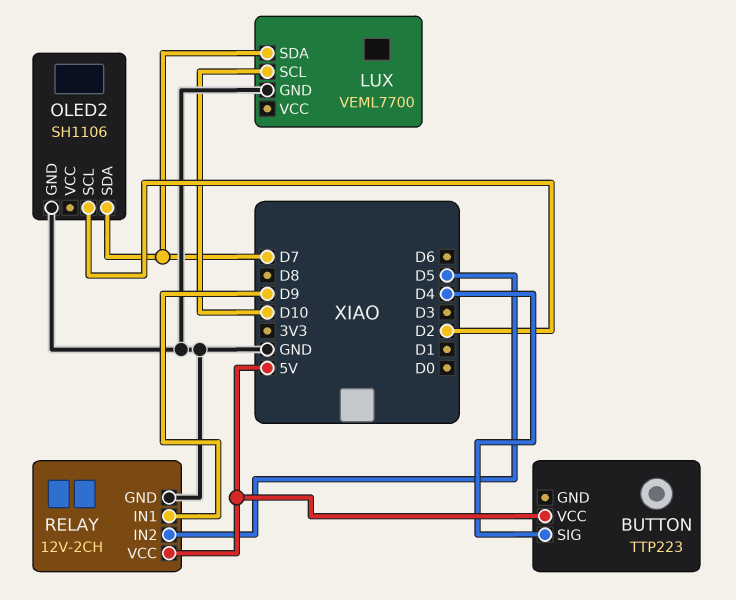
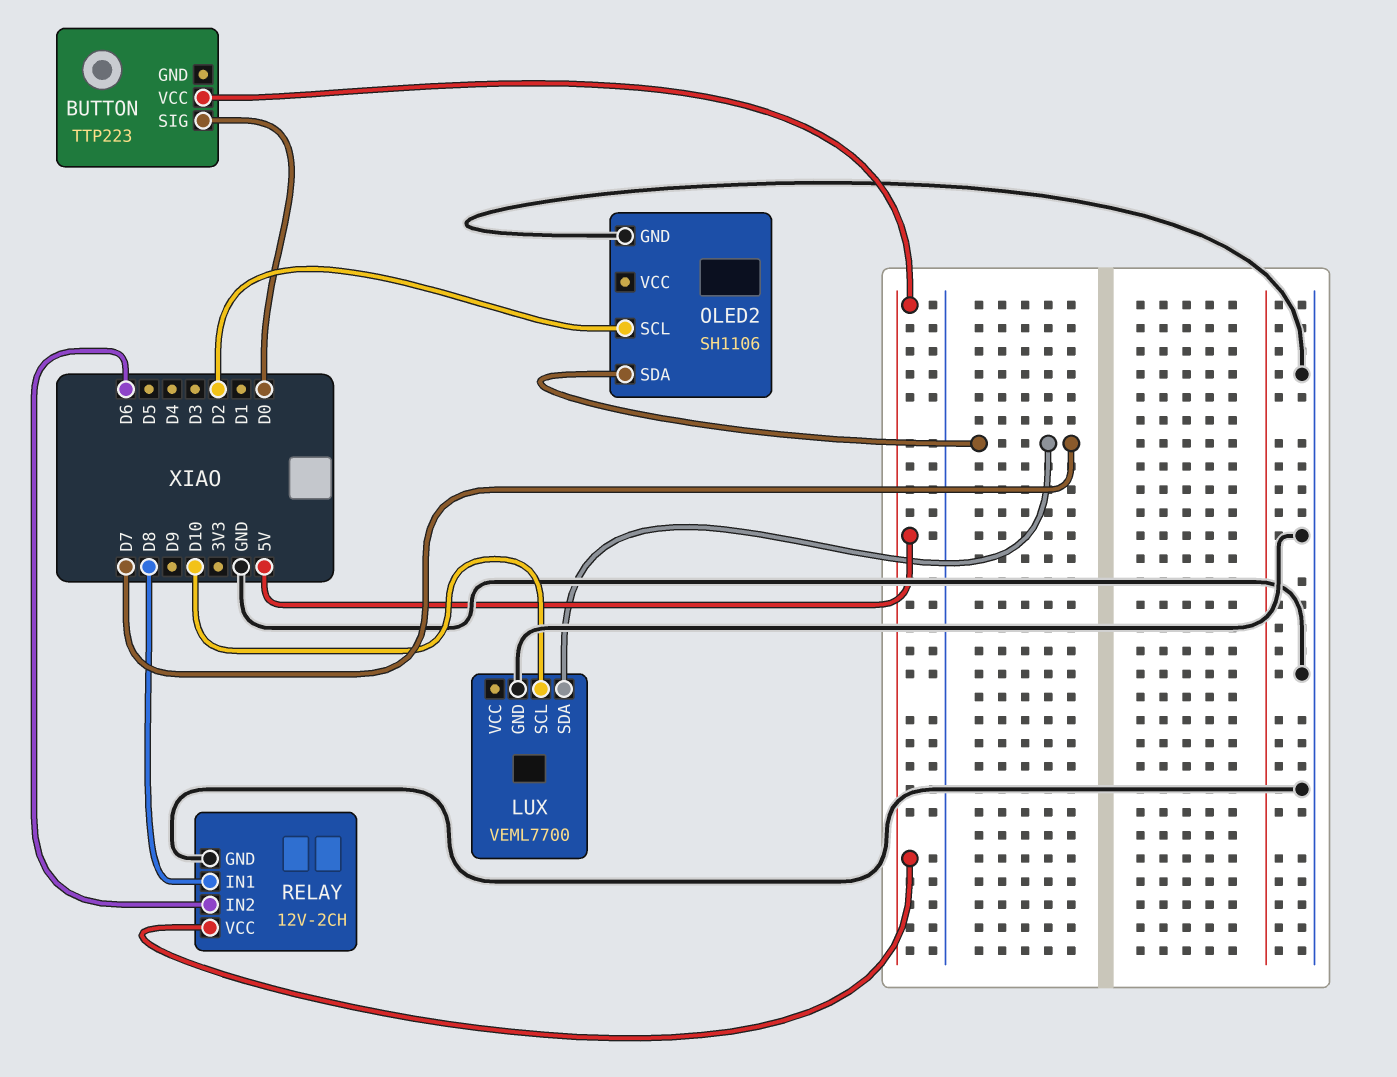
BUTTON pin SIG: D4 -> D0
RELAY pin IN1: D9 -> D8
RELAY pin IN2: D5 -> D6

